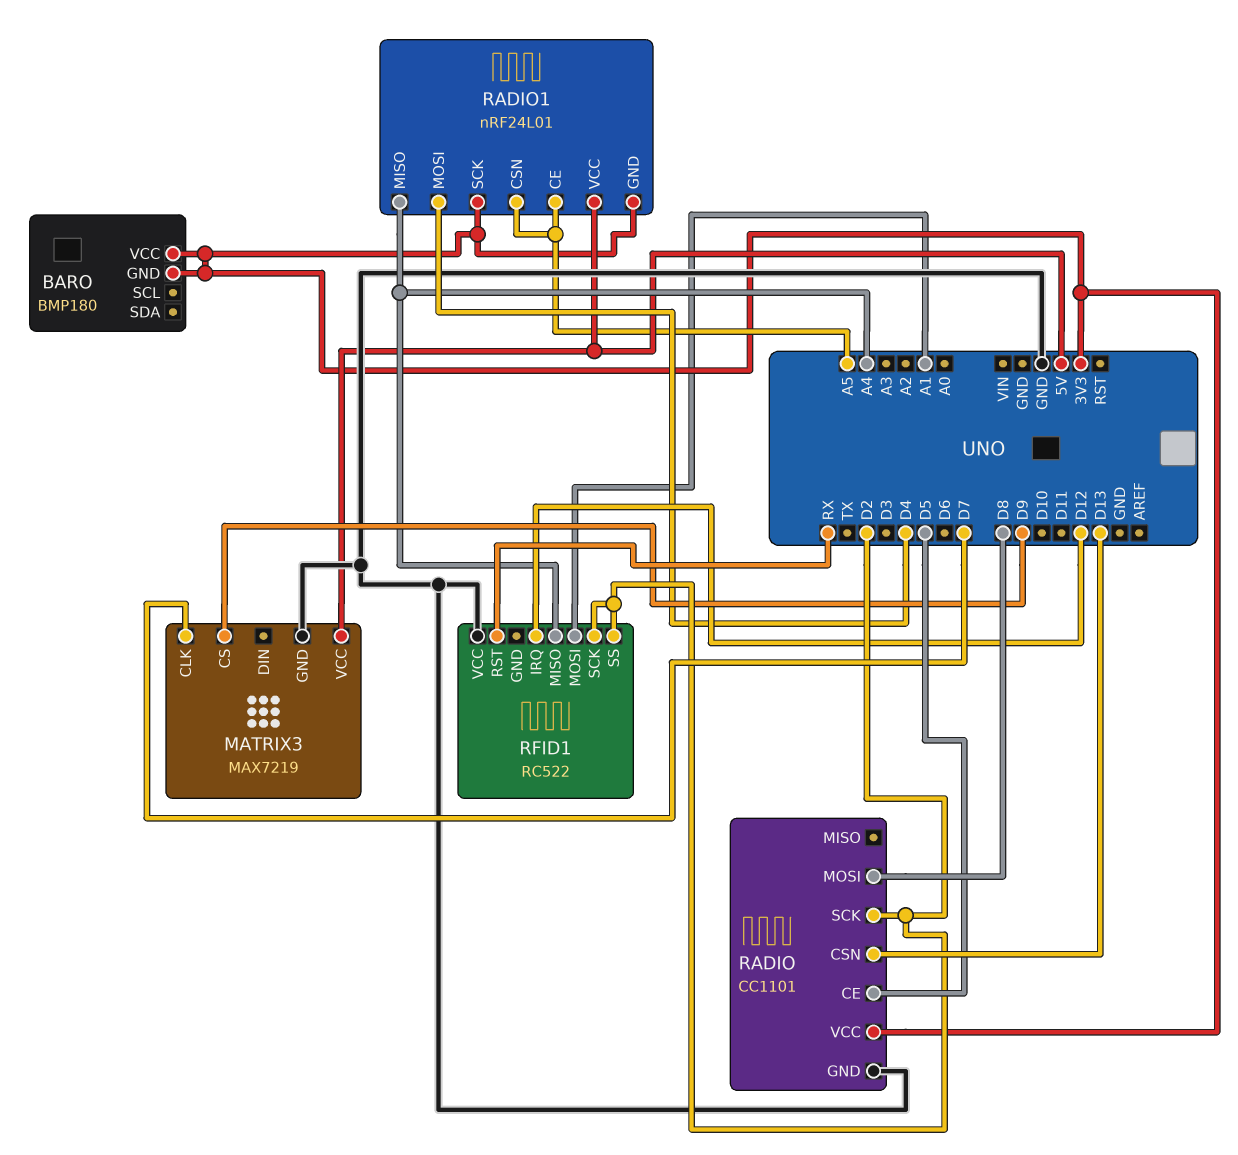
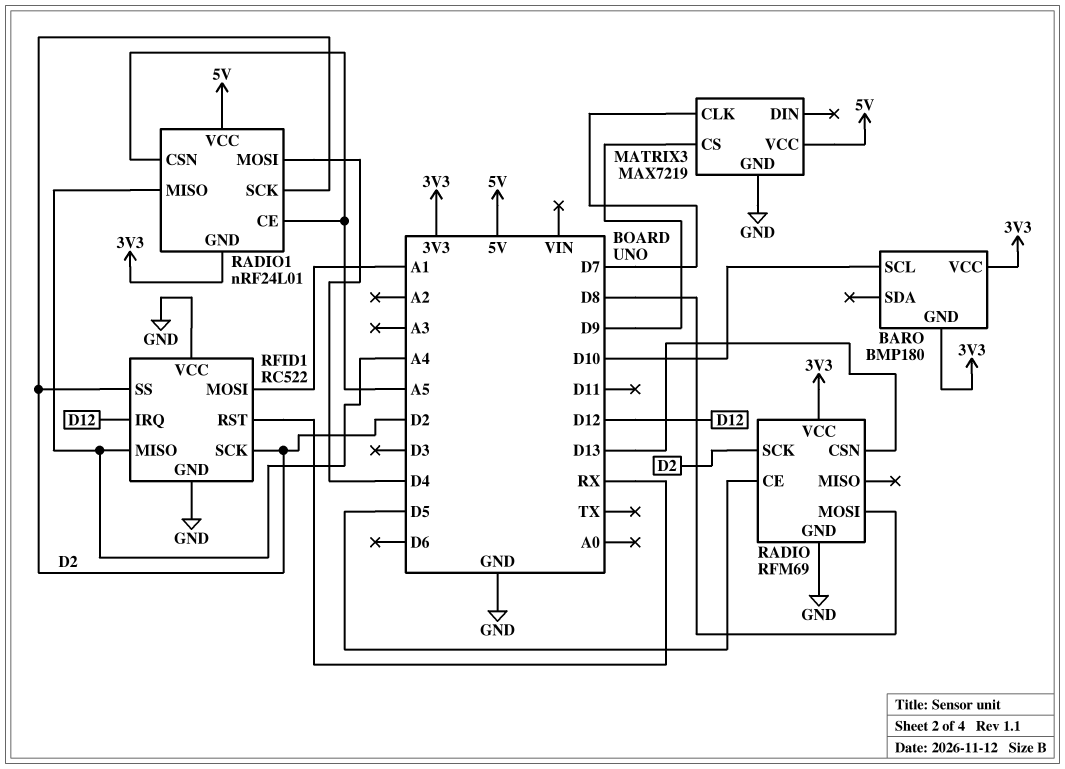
BARO pin SCL: none -> D10
RADIO: CC1101 -> RFM69
RADIO1 pin SCK: 3V3 -> D2
RFID1 pin GND: none -> GND

